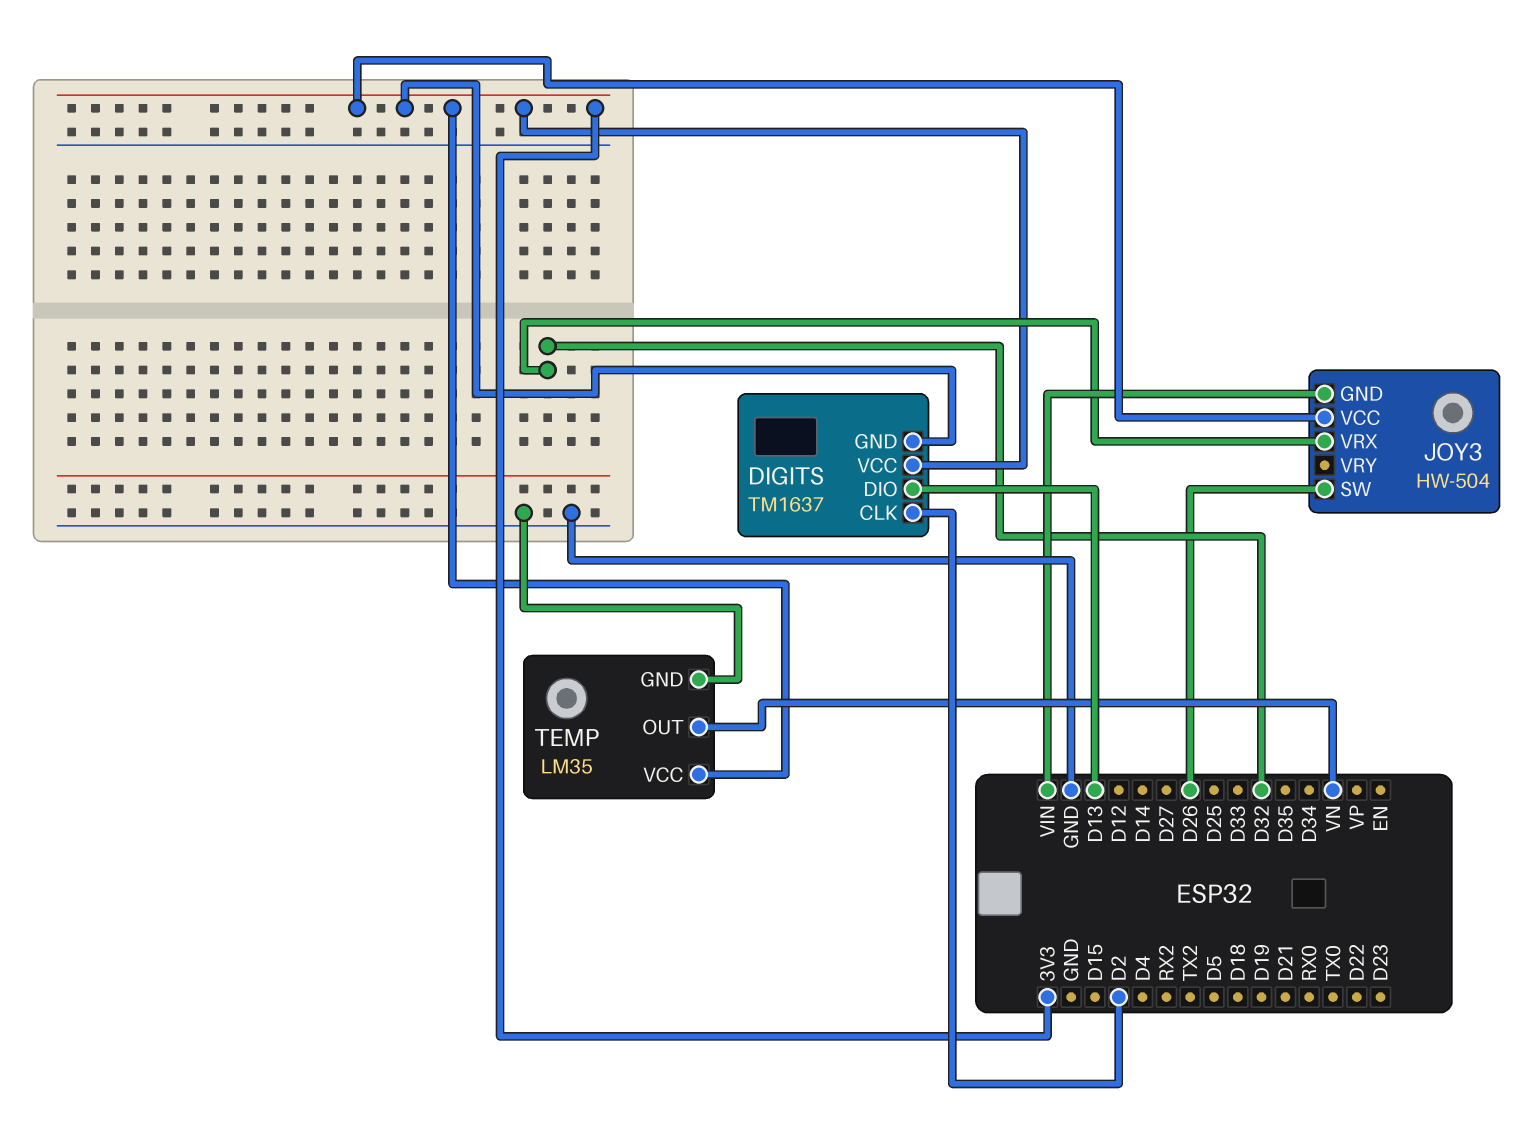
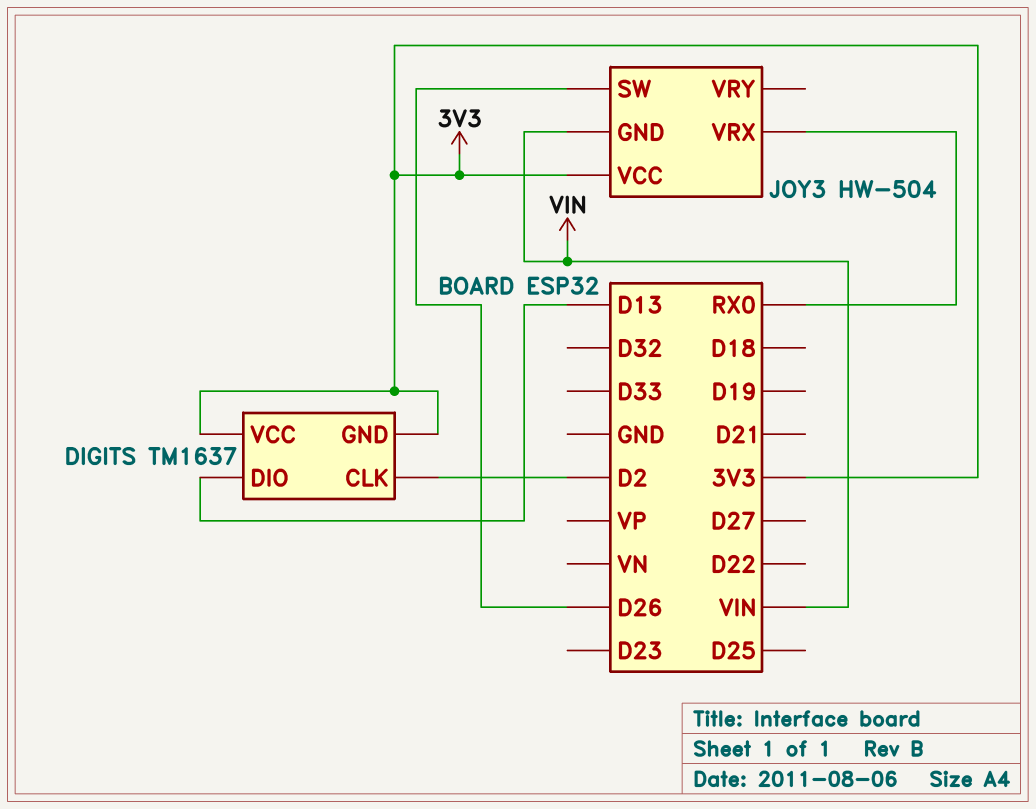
JOY3 pin VRX: D32 -> RX0
TEMP: LM35 -> none
TEMP pin GND: GND -> none
TEMP pin OUT: VN -> none
TEMP pin VCC: 3V3 -> none

